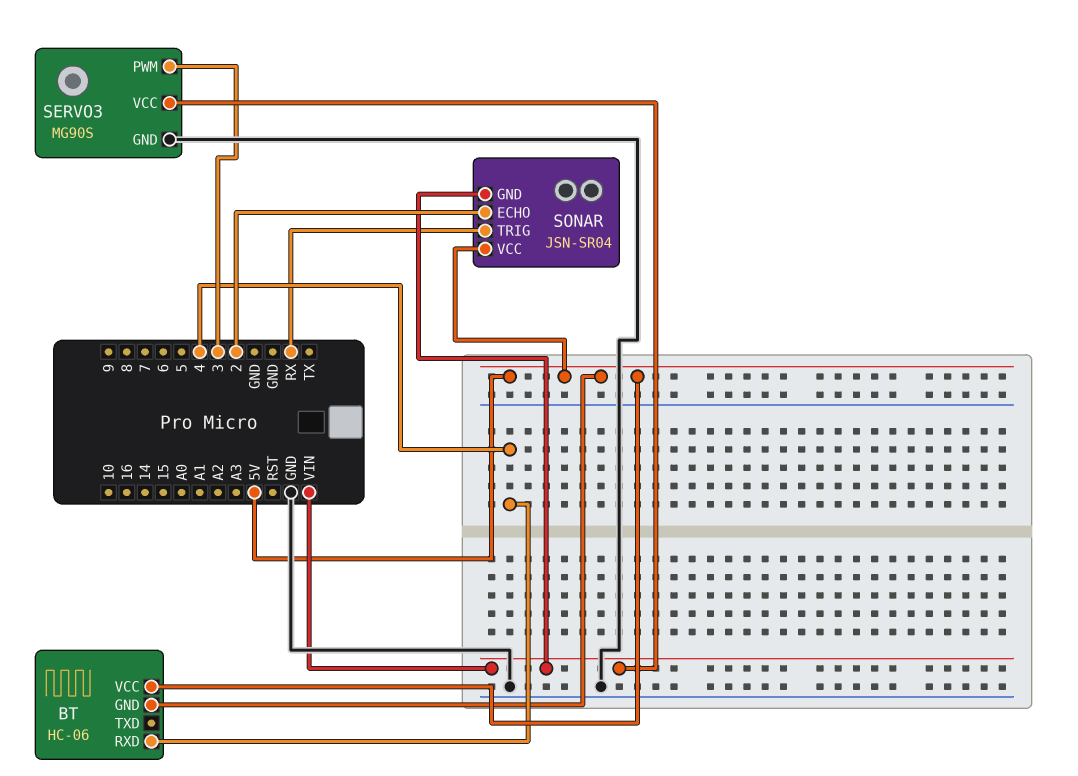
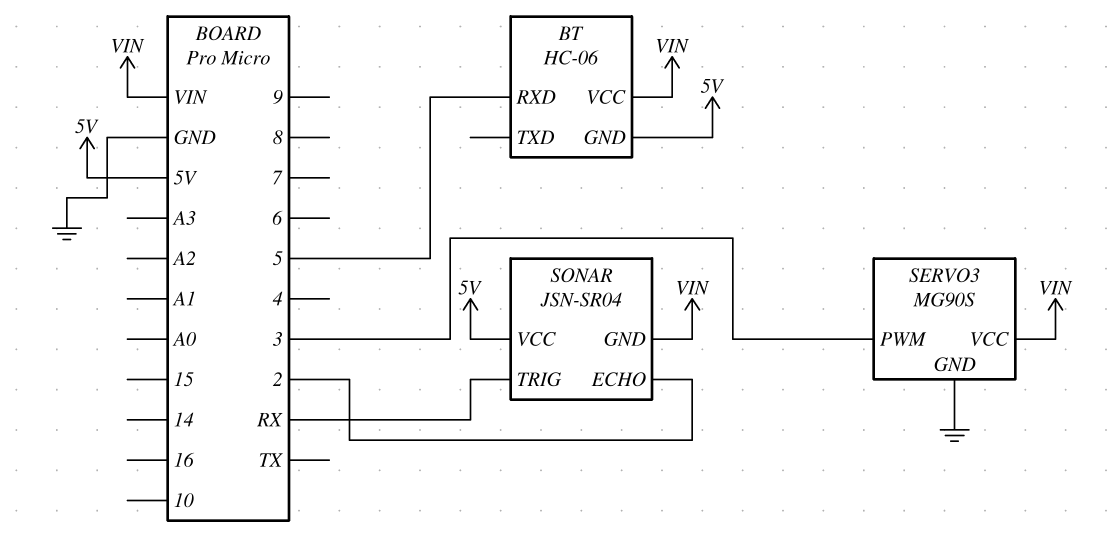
BT pin RXD: 4 -> 5
BT pin VCC: 5V -> VIN

